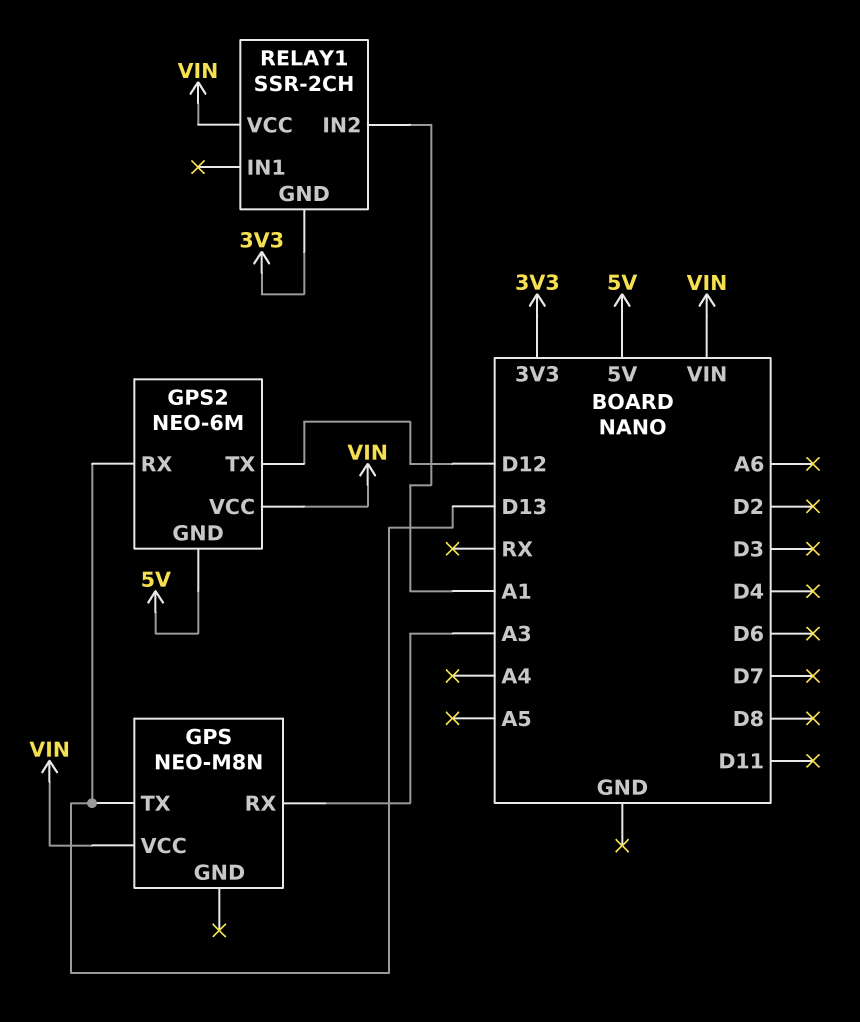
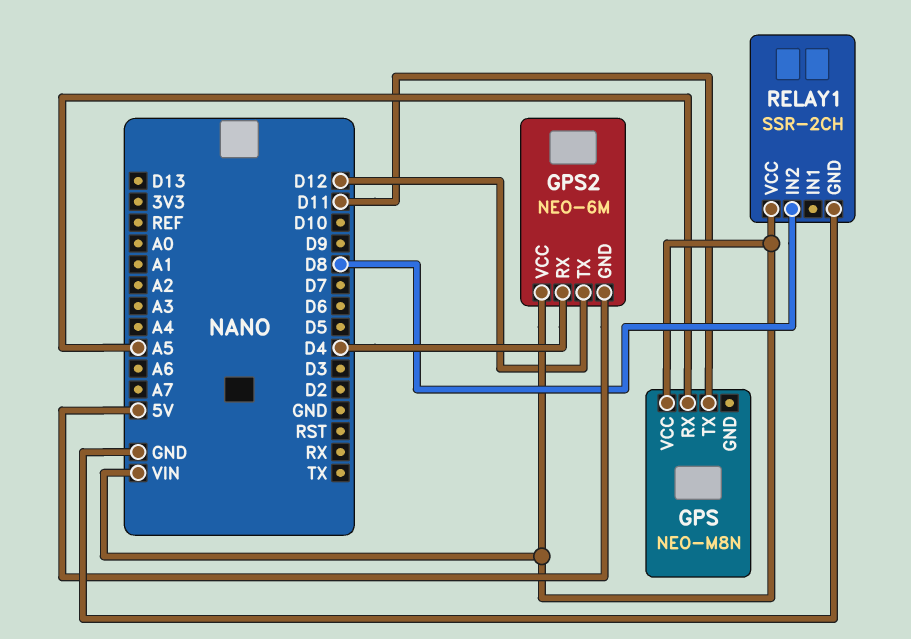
GPS pin RX: A3 -> A5
GPS pin TX: D13 -> D11
GPS2 pin RX: D13 -> D4
RELAY1 pin GND: 3V3 -> GND
RELAY1 pin IN2: A1 -> D8

